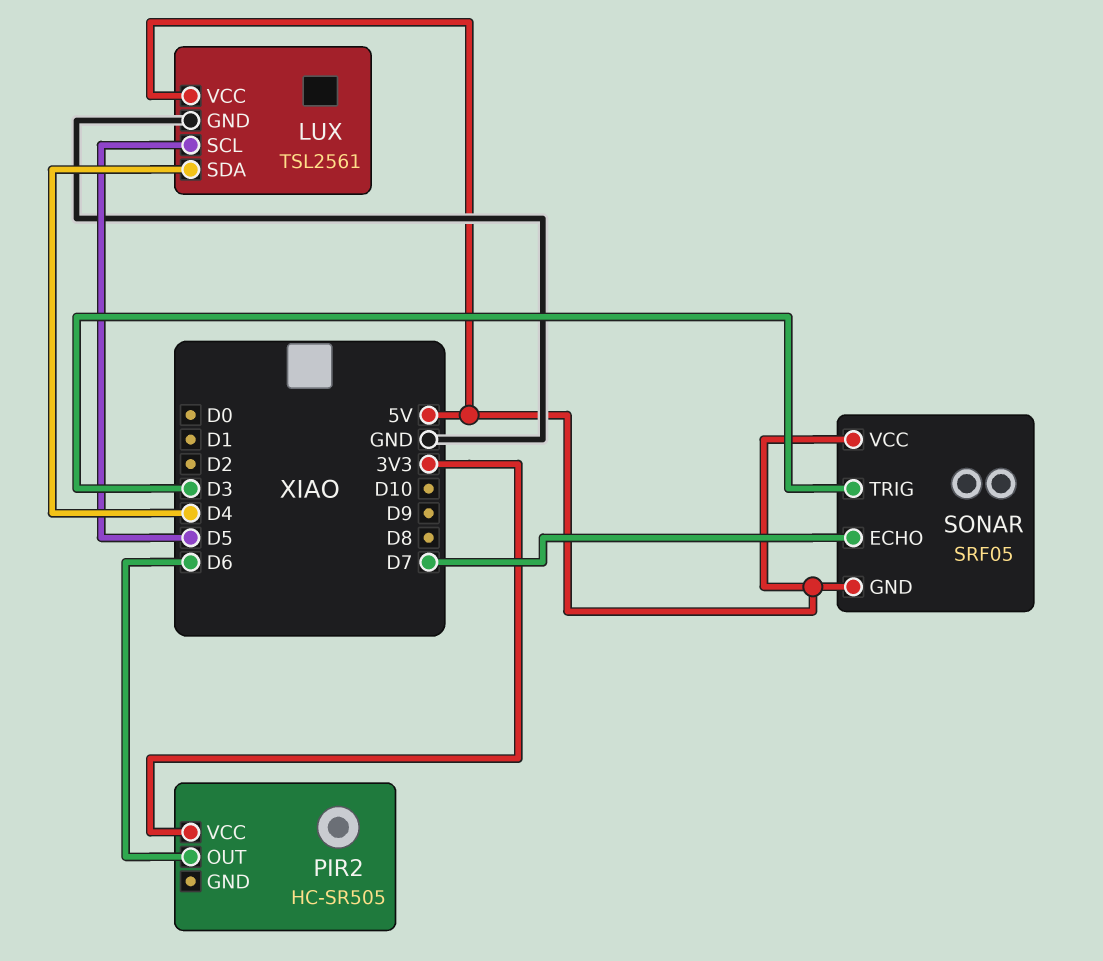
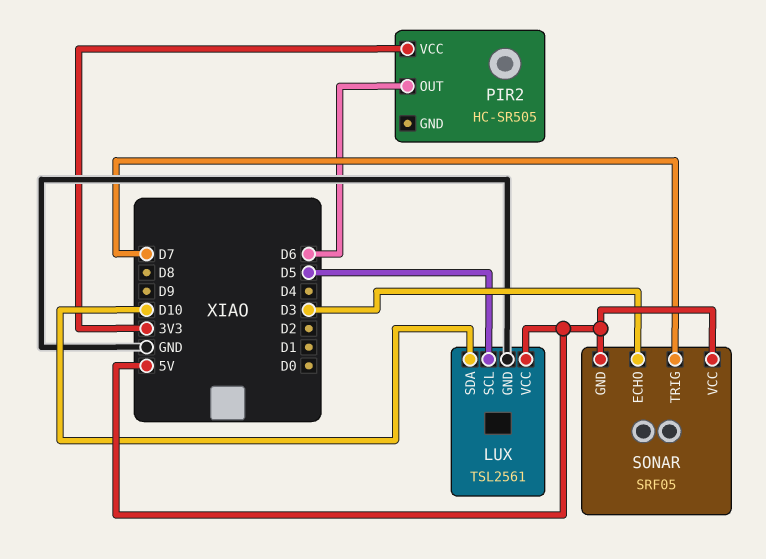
LUX pin SDA: D4 -> D10
SONAR pin ECHO: D7 -> D3
SONAR pin TRIG: D3 -> D7

